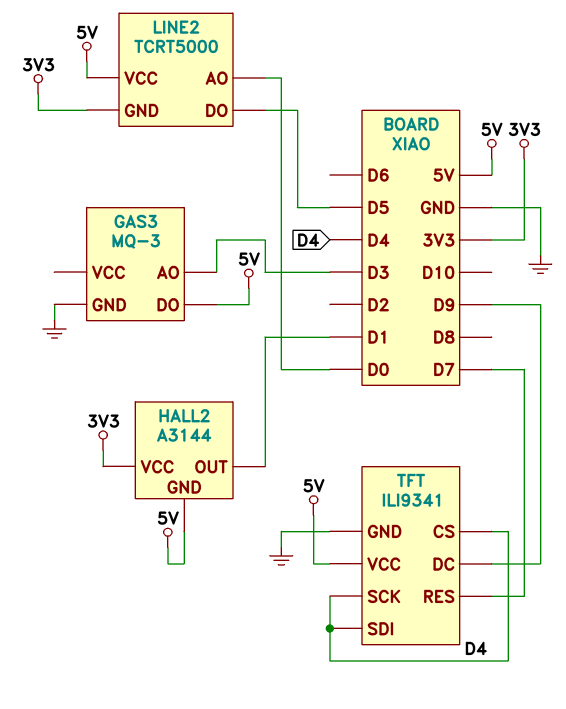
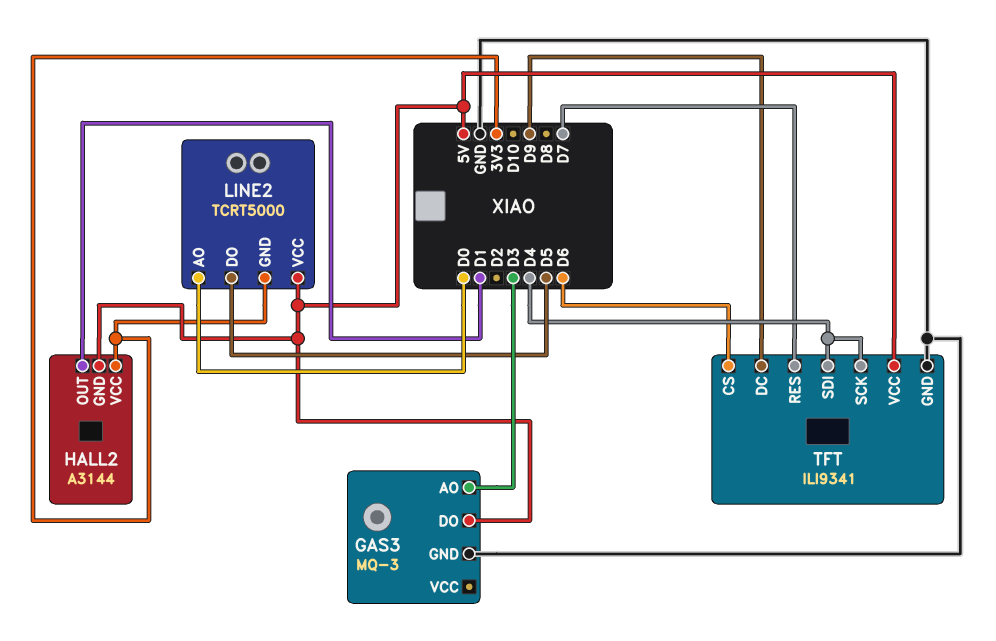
TFT pin CS: D4 -> D6

